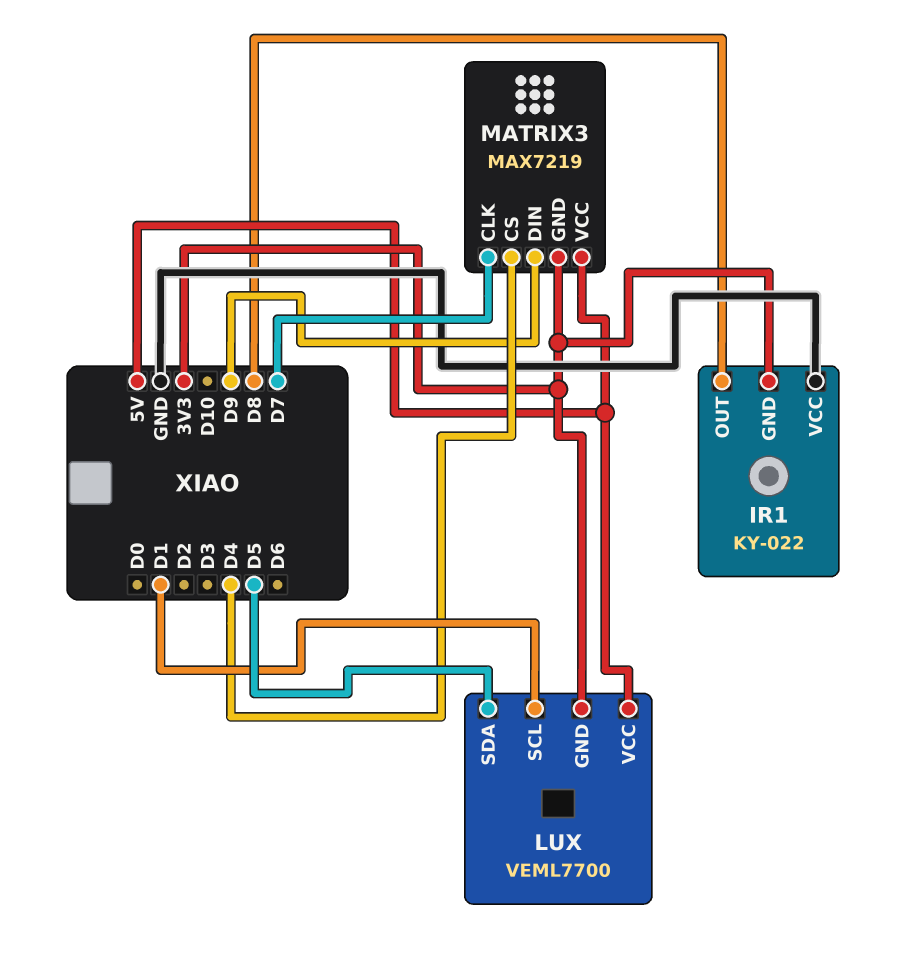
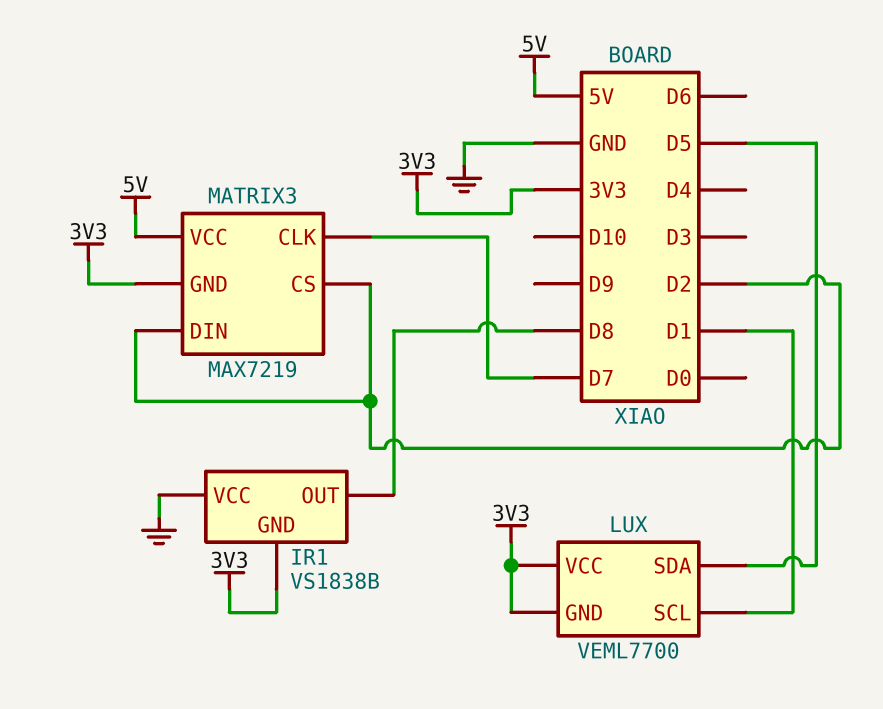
IR1: KY-022 -> VS1838B
LUX pin VCC: 5V -> 3V3
MATRIX3 pin CS: D4 -> D2
MATRIX3 pin DIN: D9 -> D2

